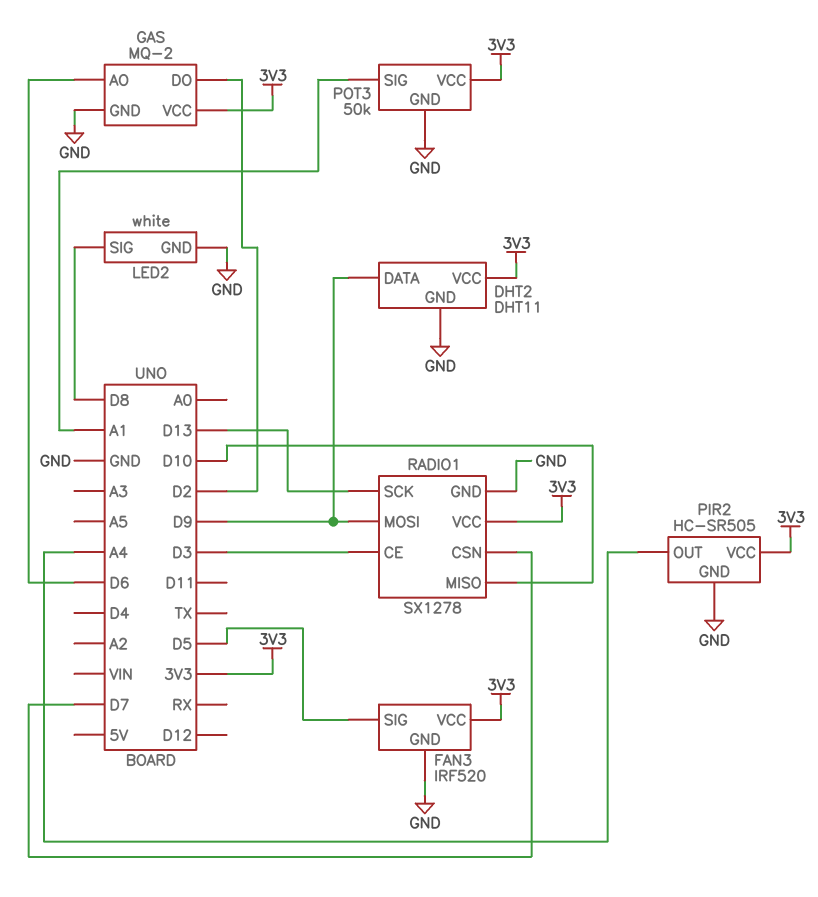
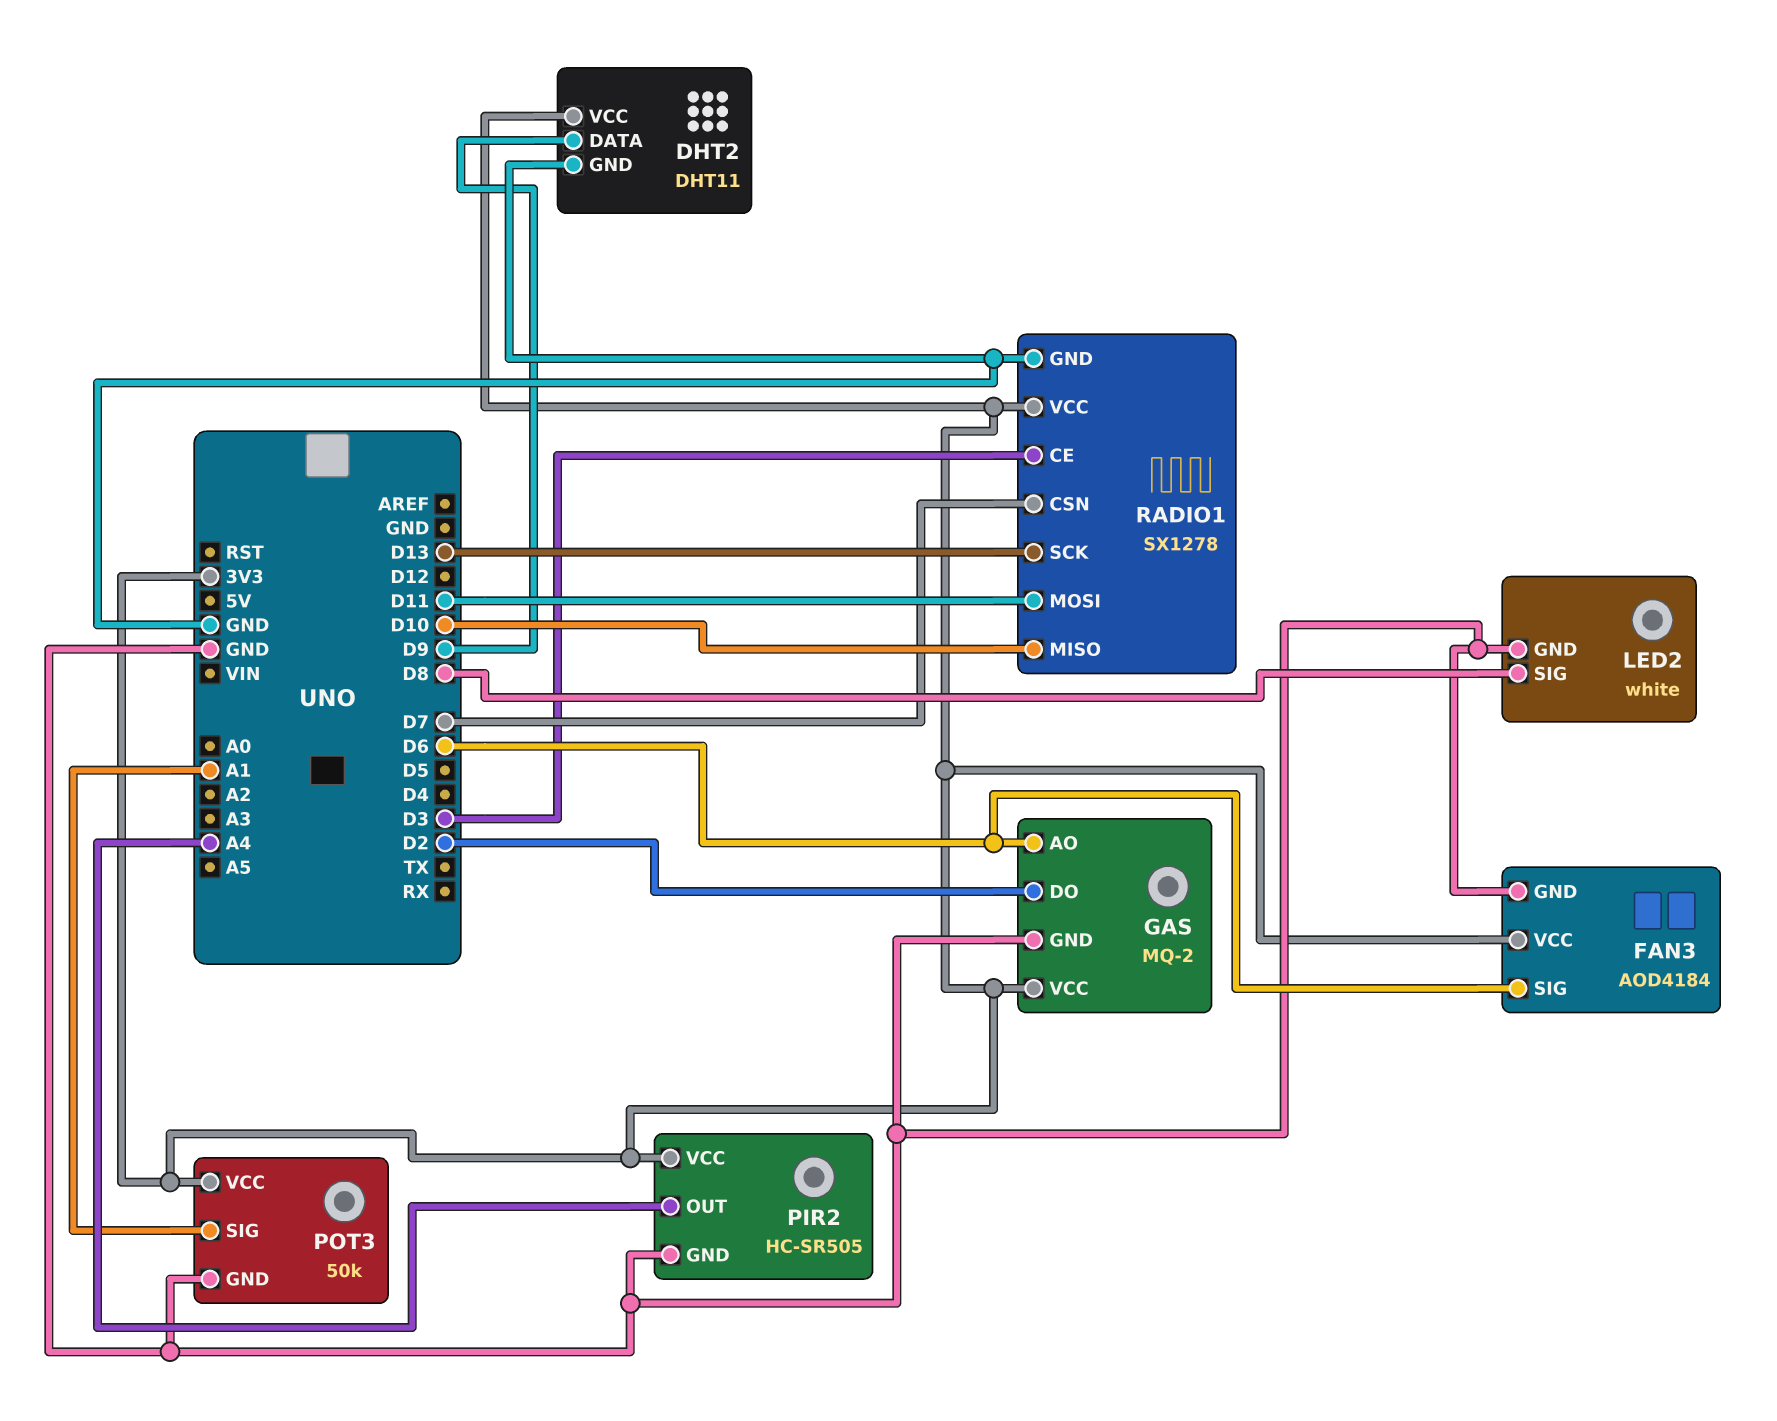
FAN3: IRF520 -> AOD4184
FAN3 pin SIG: D5 -> D6
RADIO1 pin MOSI: D9 -> D11

